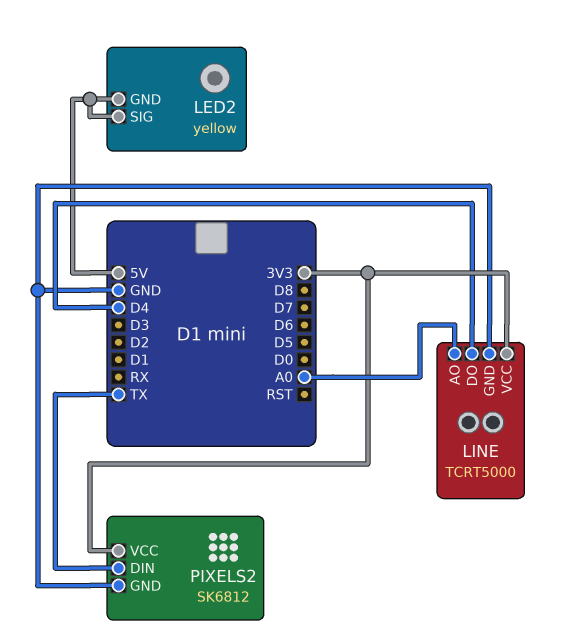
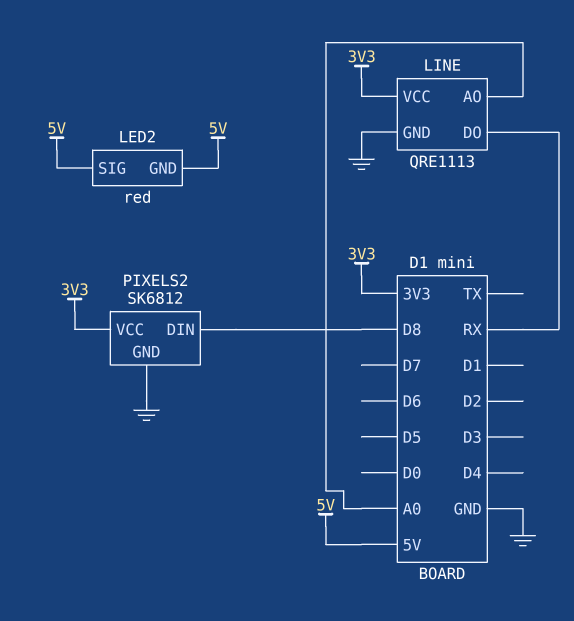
LED2: yellow -> red
LINE: TCRT5000 -> QRE1113
LINE pin DO: D4 -> RX
PIXELS2 pin DIN: TX -> D8

